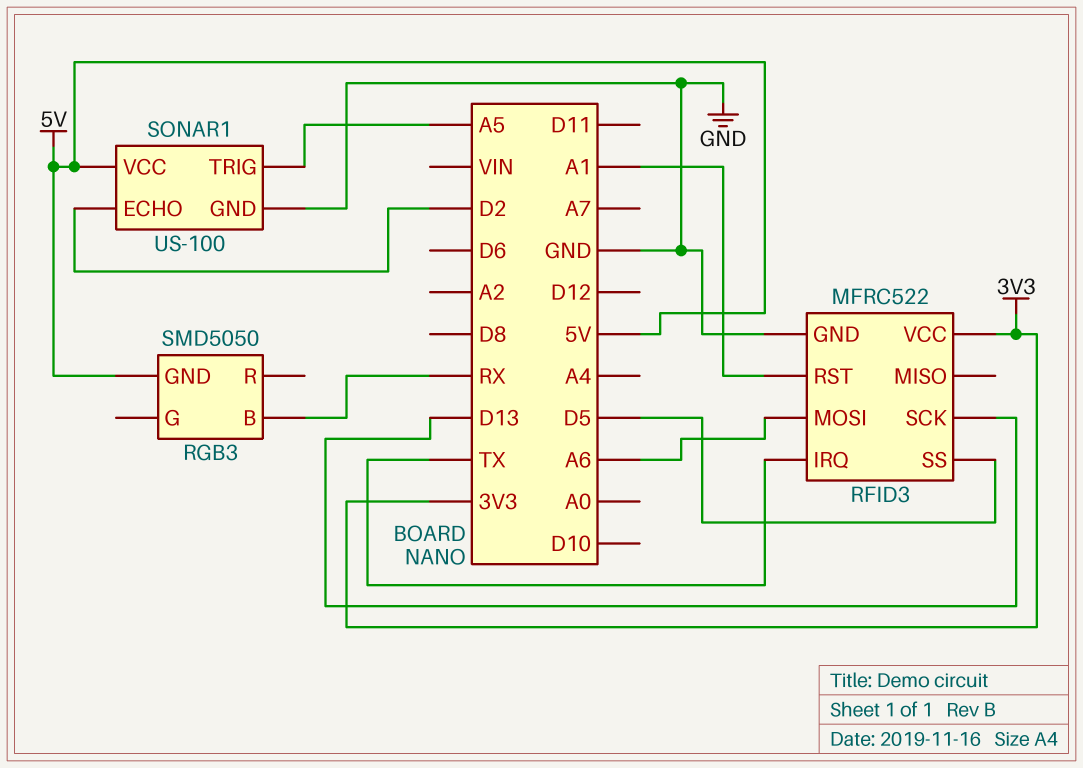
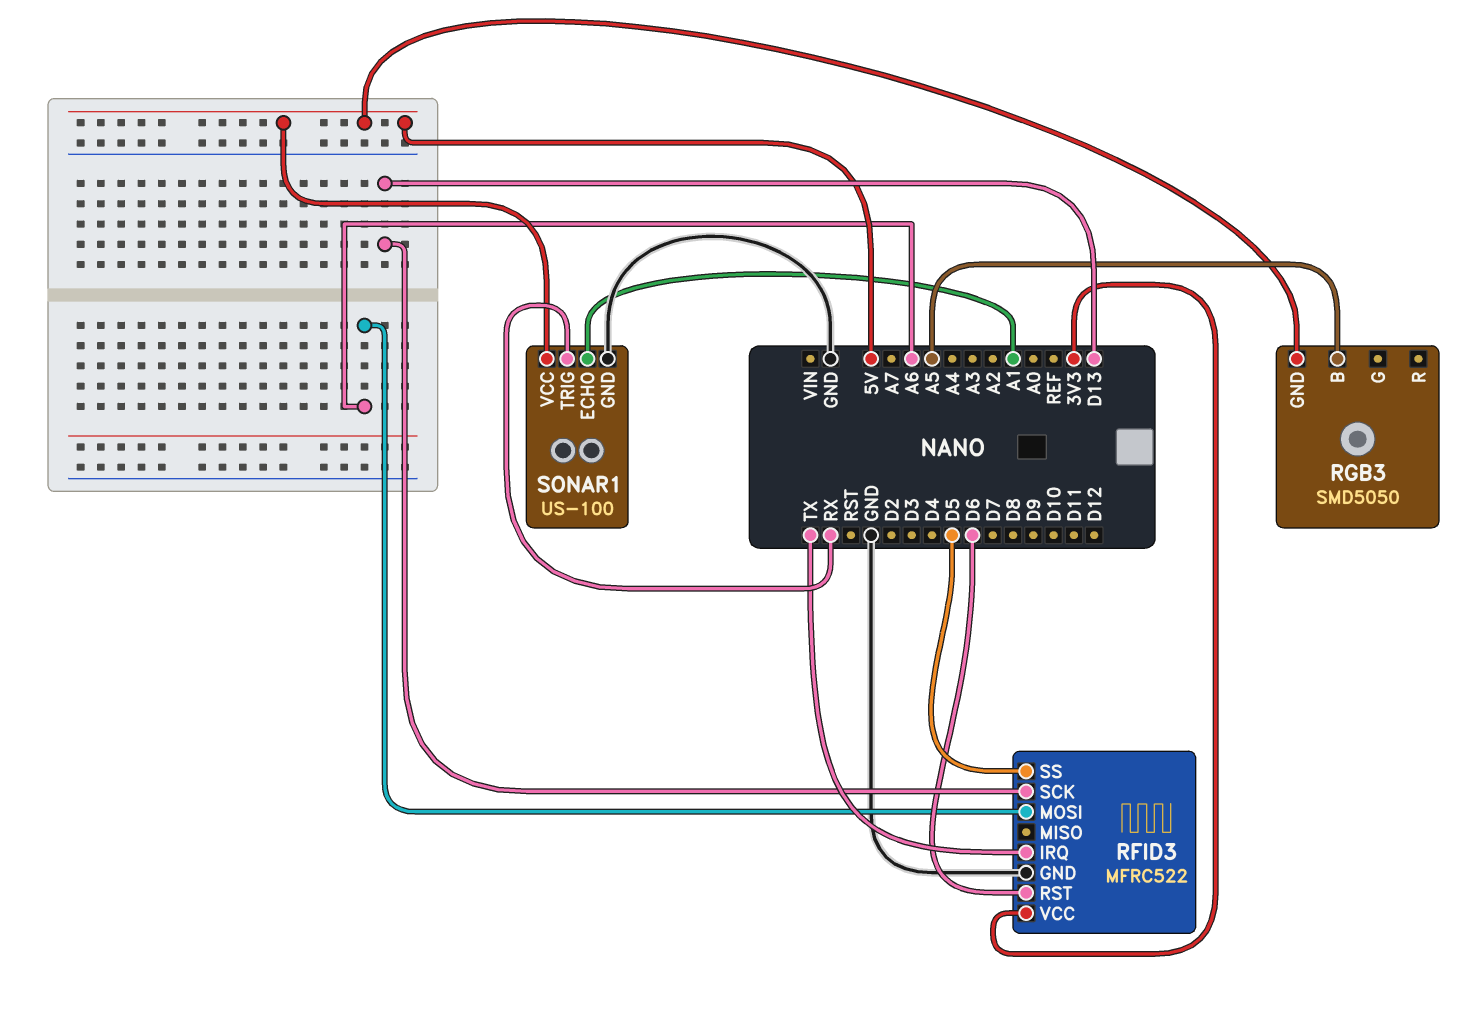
RFID3 pin RST: A1 -> D6
RGB3 pin B: RX -> A5
SONAR1 pin ECHO: D2 -> A1
SONAR1 pin TRIG: A5 -> RX

